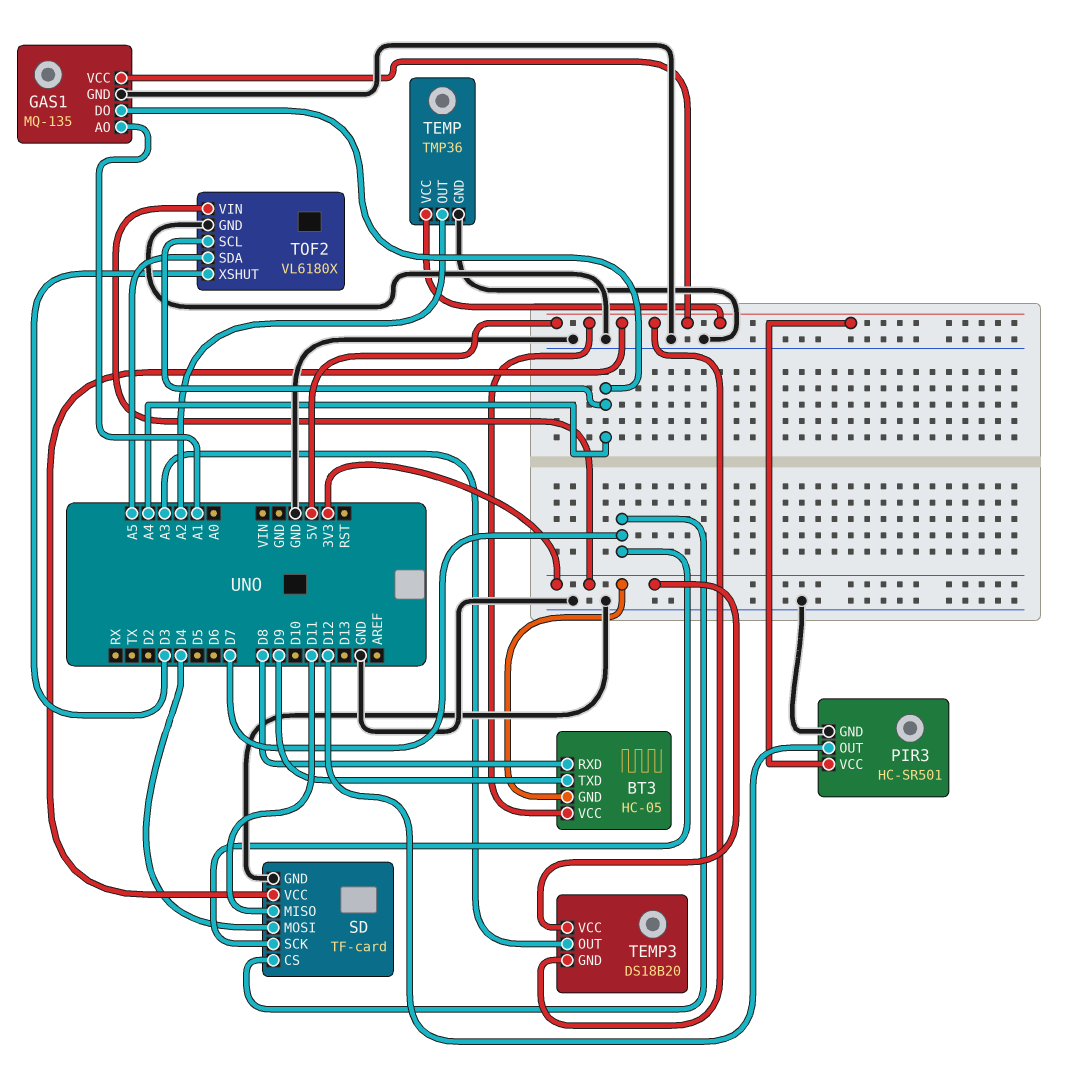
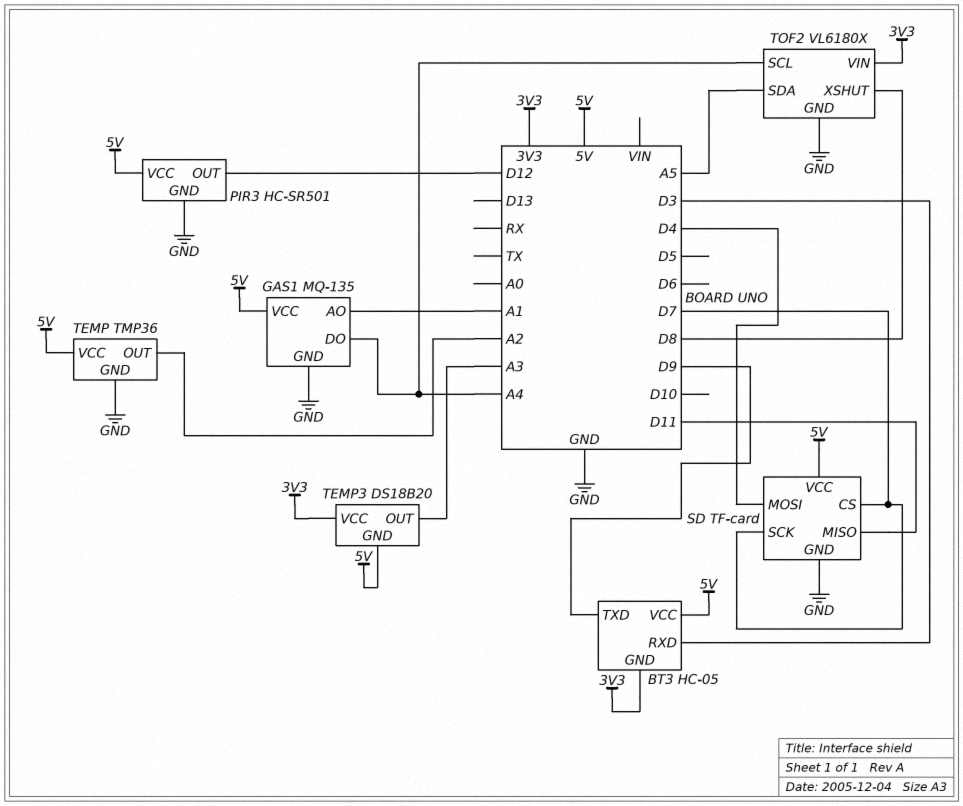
BT3 pin RXD: D8 -> D3
TOF2 pin XSHUT: D3 -> D8

